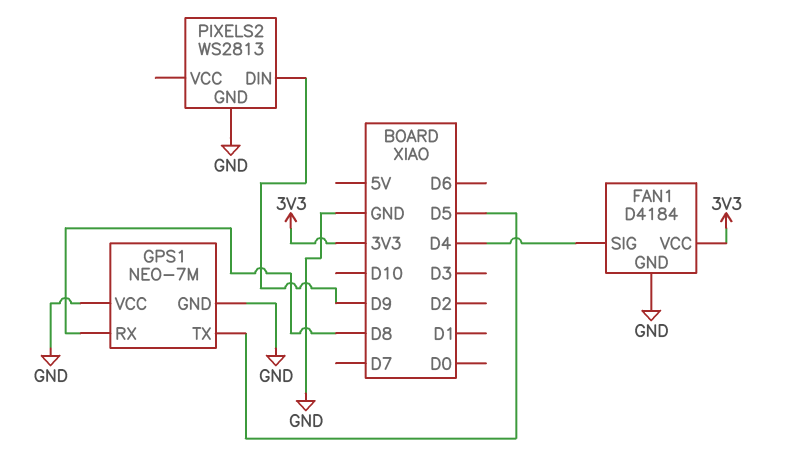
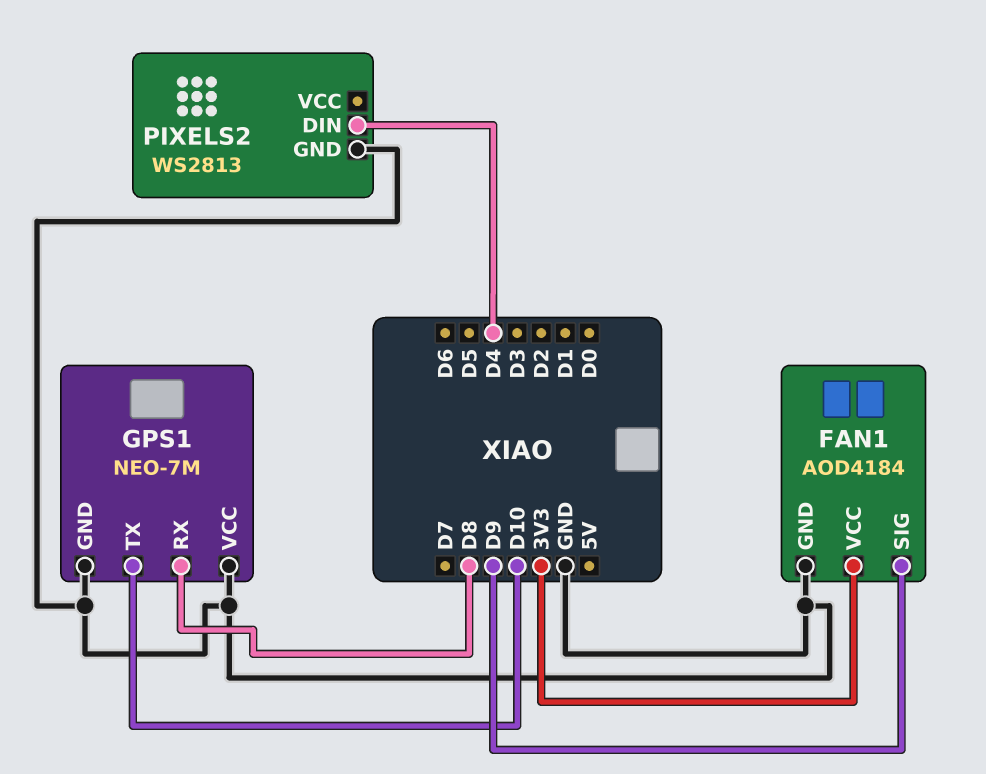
FAN1: D4184 -> AOD4184
FAN1 pin SIG: D4 -> D9
GPS1 pin TX: D5 -> D10
PIXELS2 pin DIN: D9 -> D4

